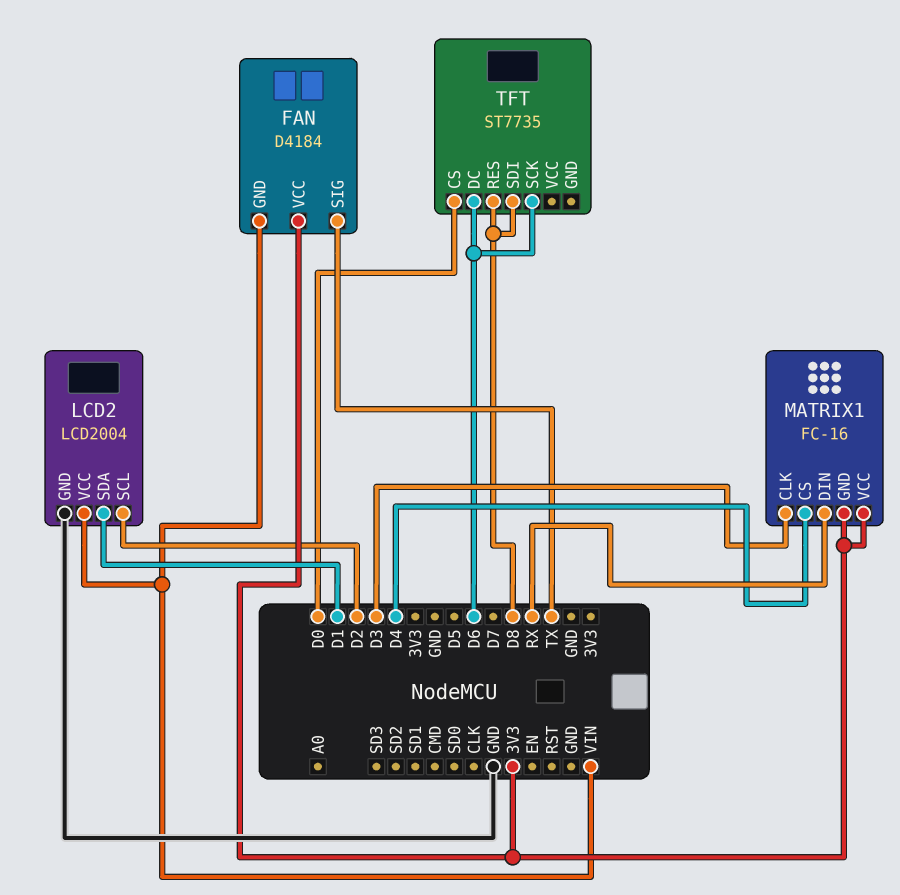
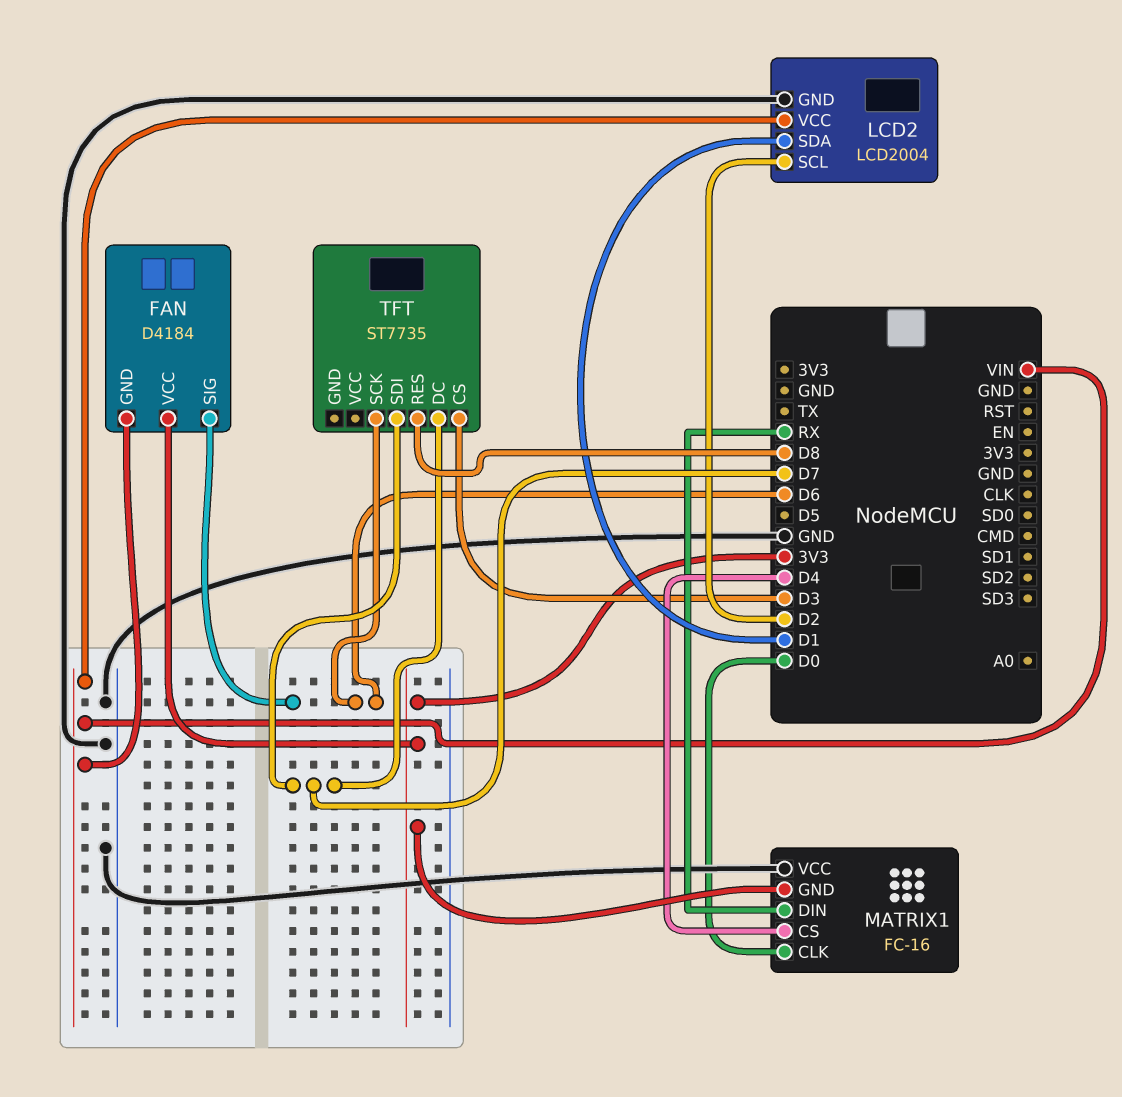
FAN pin SIG: TX -> D6
MATRIX1 pin CLK: D3 -> D0
MATRIX1 pin VCC: 3V3 -> GND
TFT pin CS: D0 -> D3
TFT pin DC: D6 -> D7
TFT pin SDI: D8 -> D7

